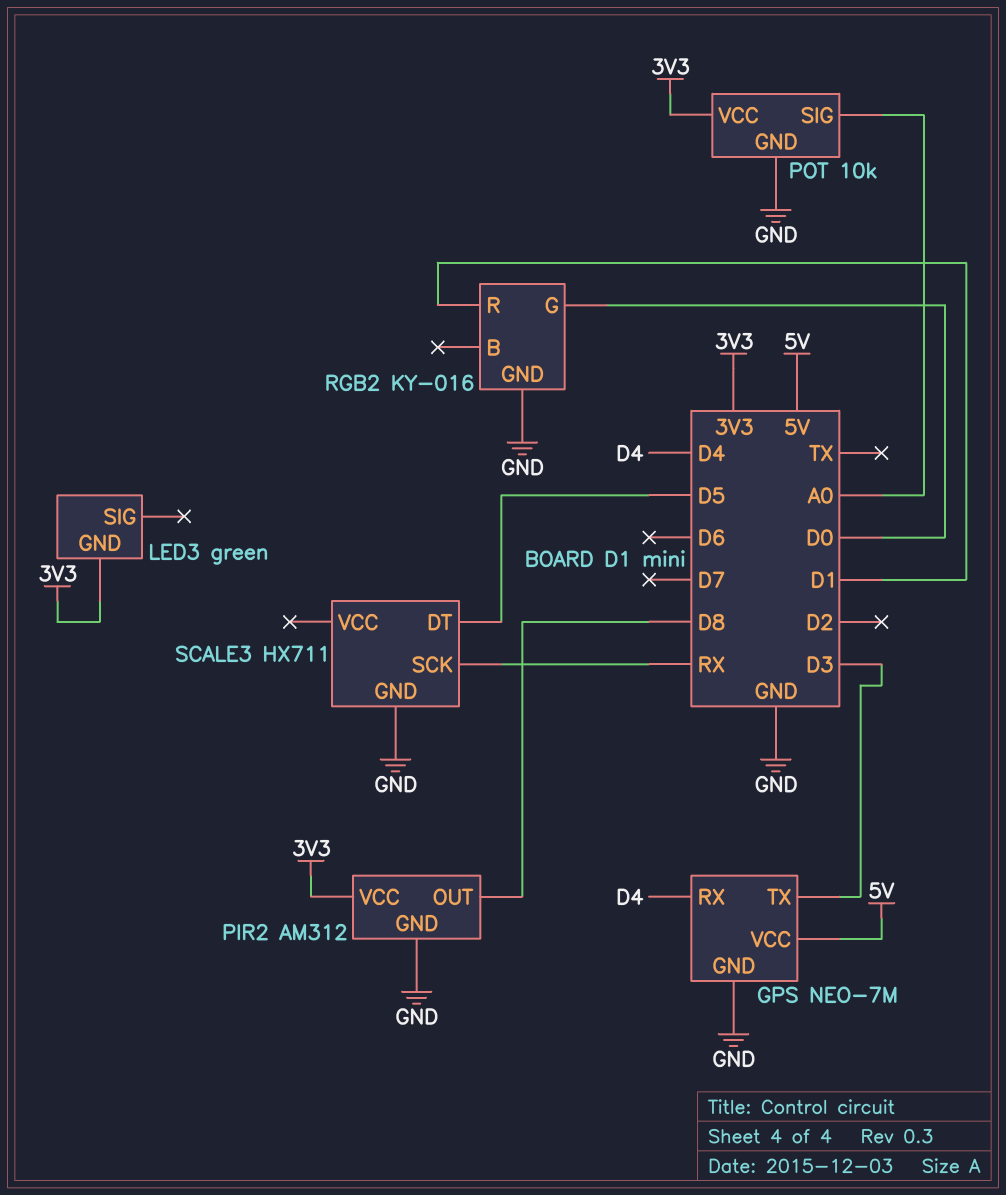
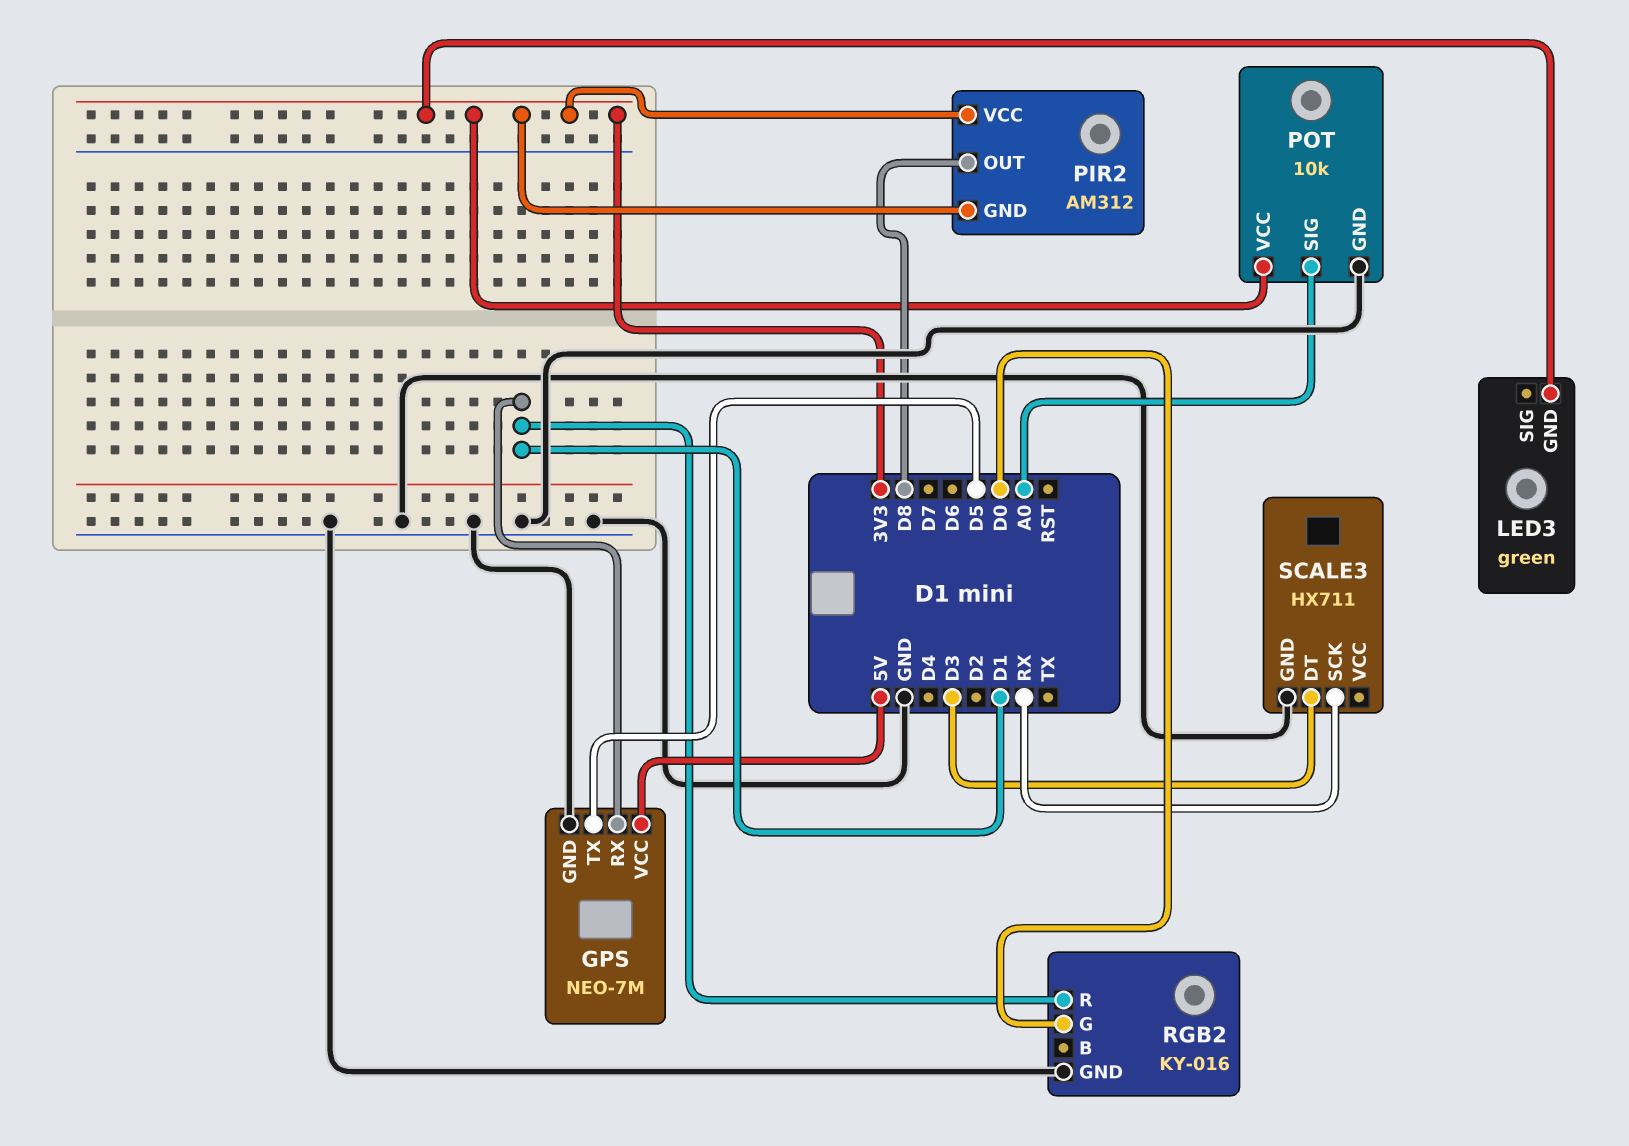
GPS pin RX: D4 -> D1
GPS pin TX: D3 -> D5
PIR2 pin GND: GND -> 3V3
SCALE3 pin DT: D5 -> D3

